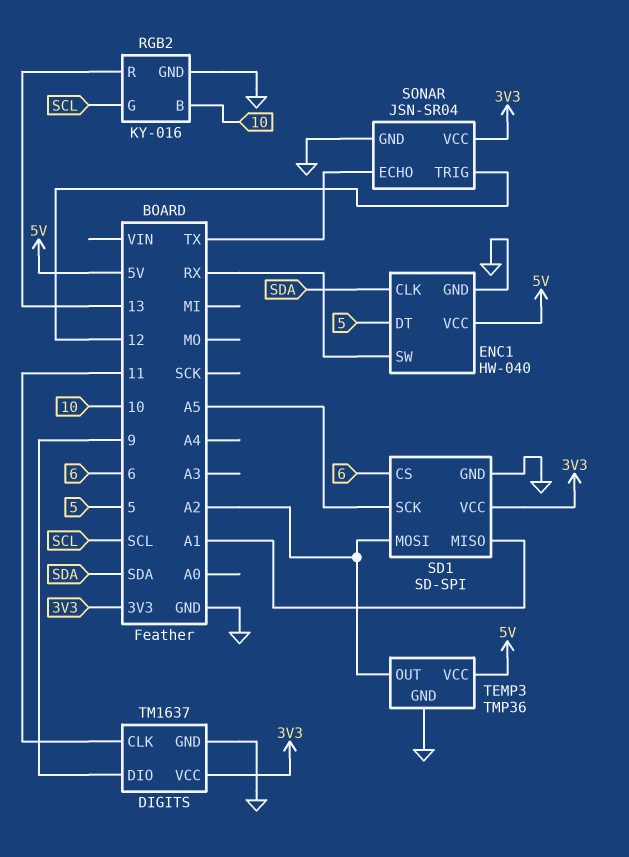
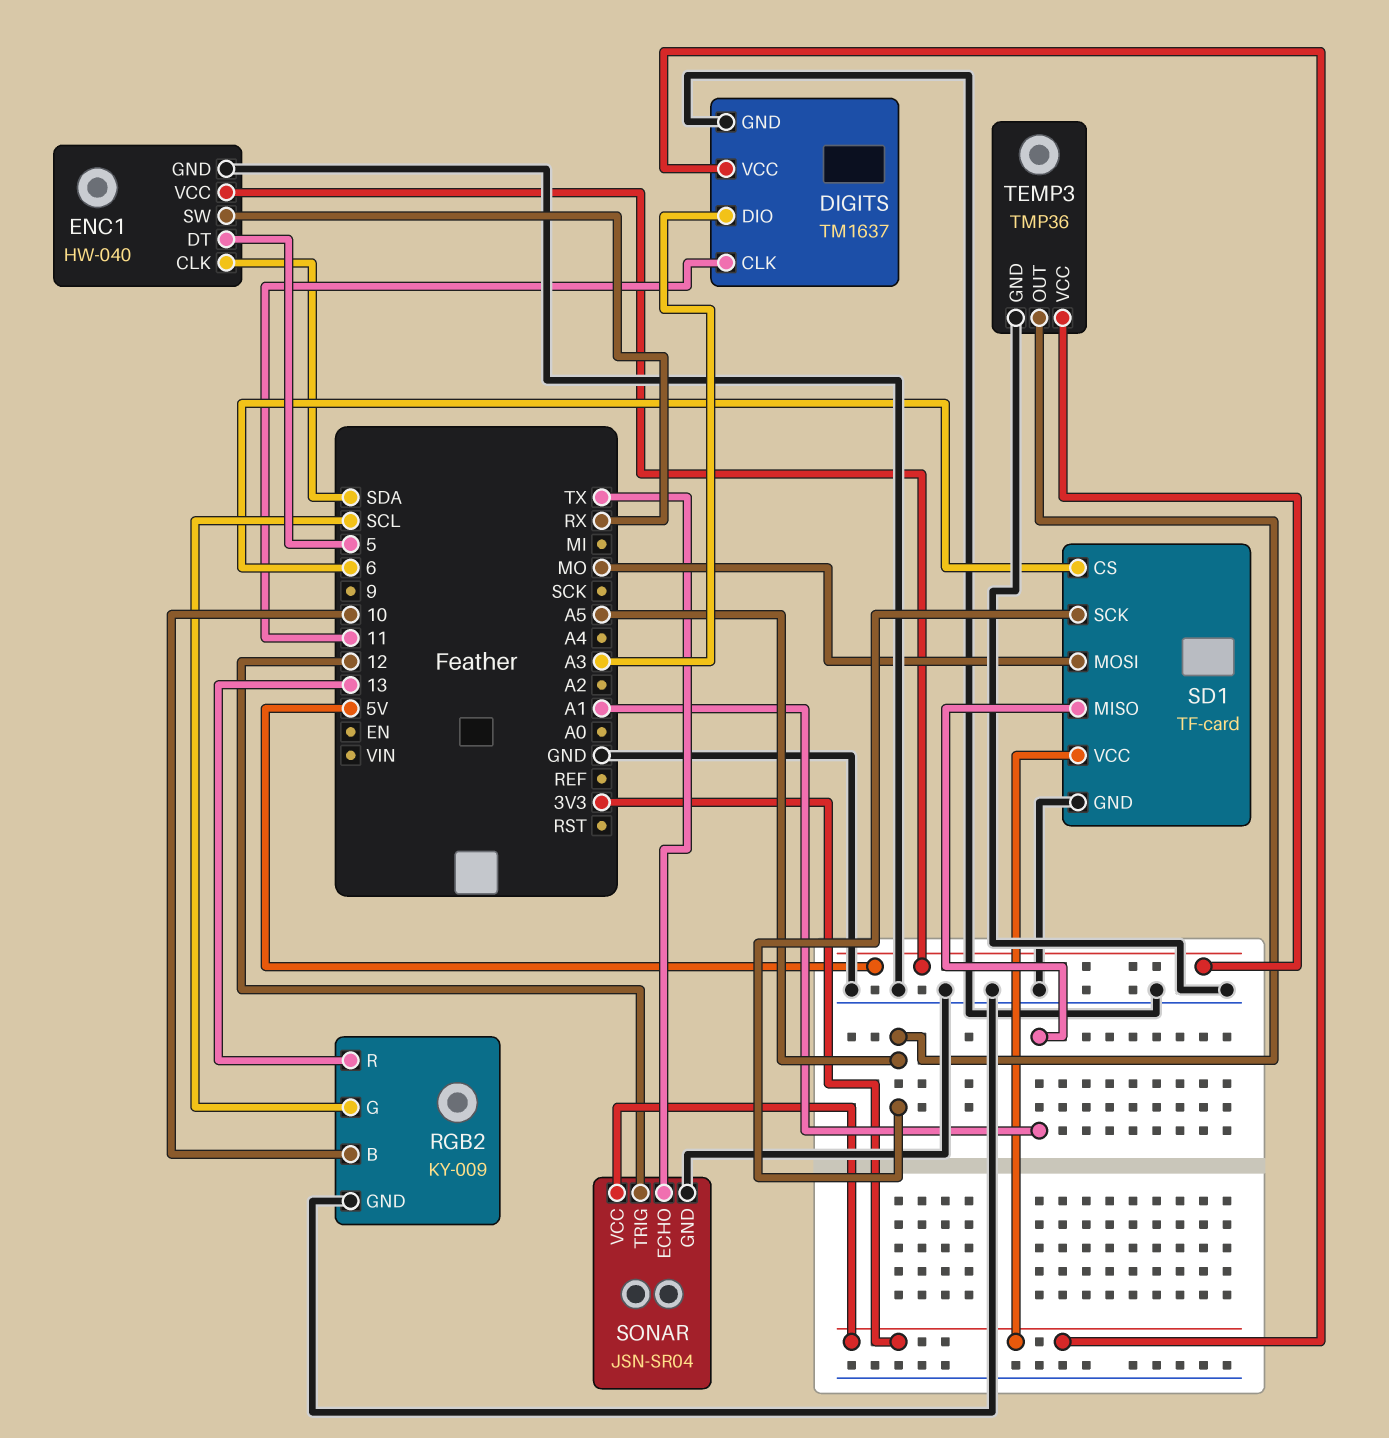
DIGITS pin DIO: 9 -> A3
RGB2: KY-016 -> KY-009
SD1: SD-SPI -> TF-card
SD1 pin MOSI: A2 -> MO
TEMP3 pin OUT: A2 -> A5

